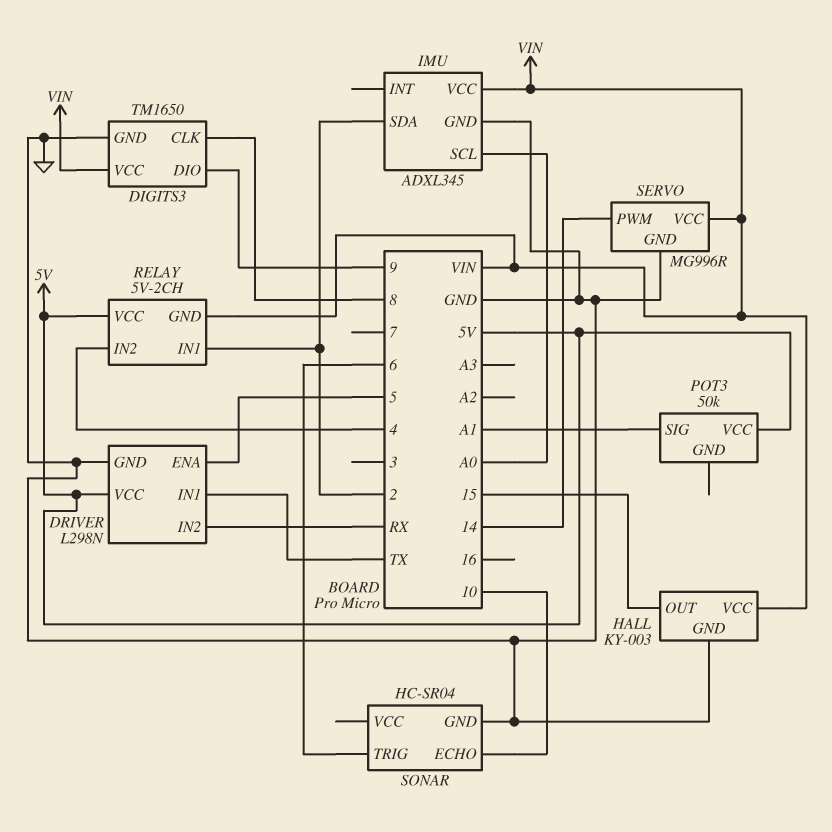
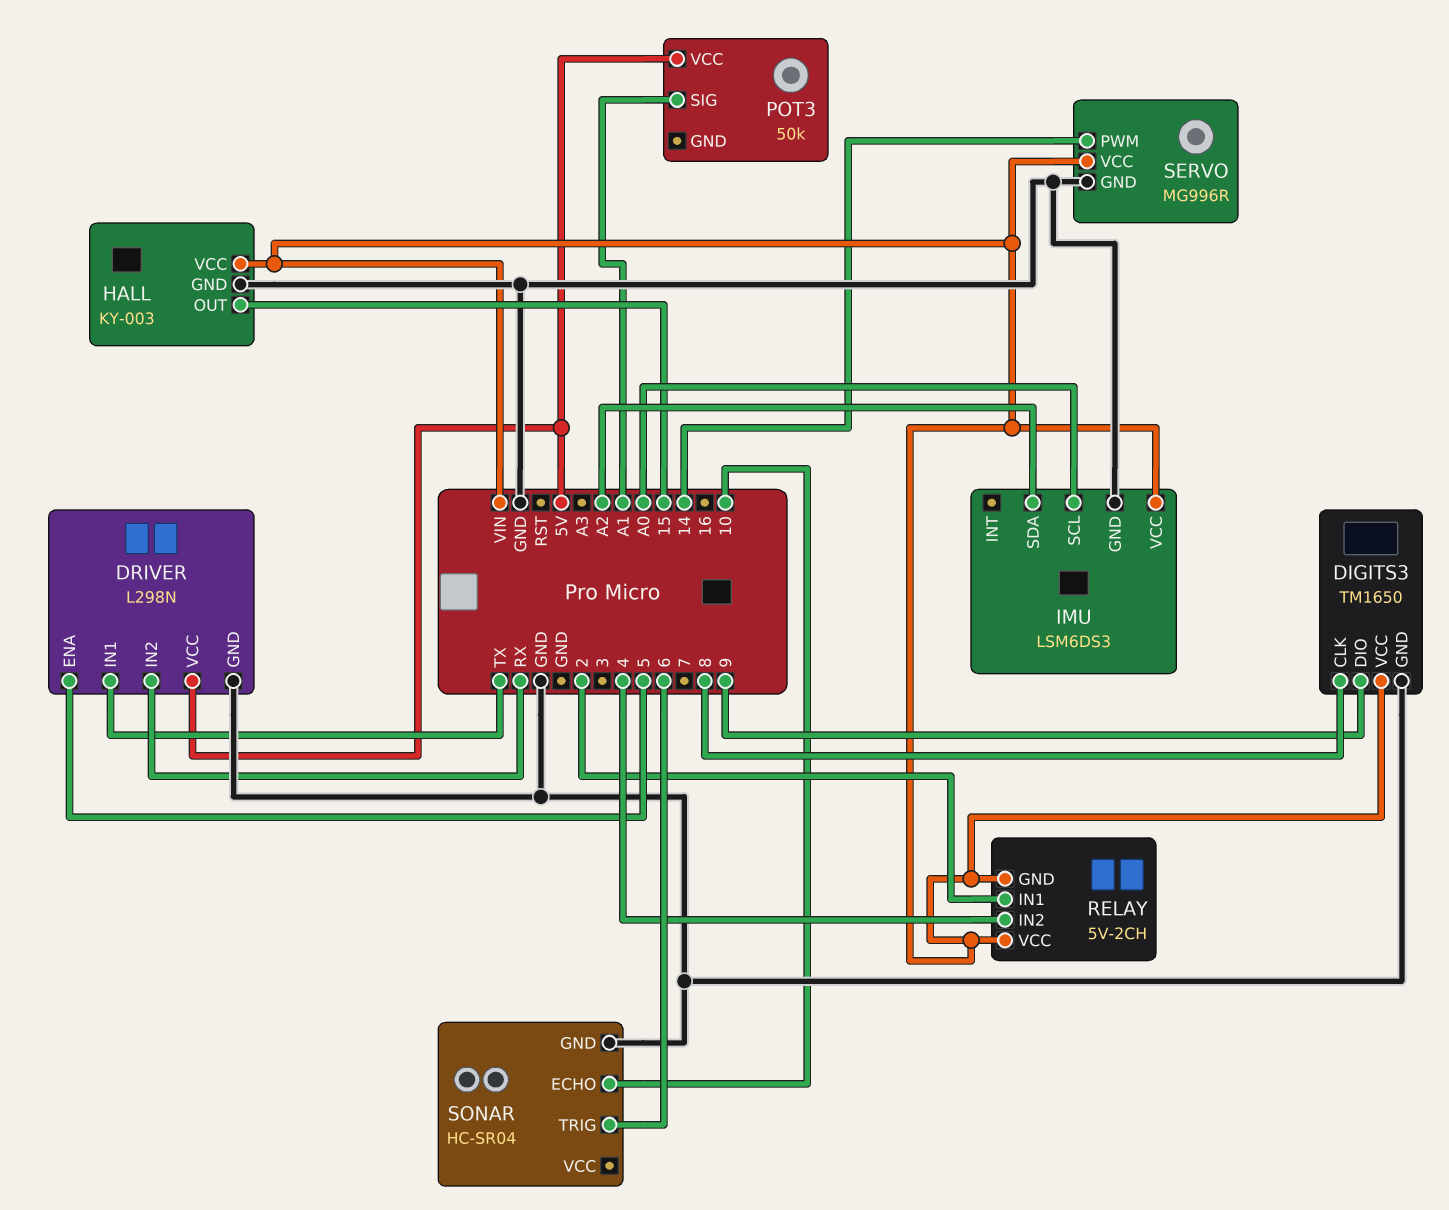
IMU: ADXL345 -> LSM6DS3
IMU pin SDA: 2 -> A2
RELAY pin VCC: 5V -> VIN

